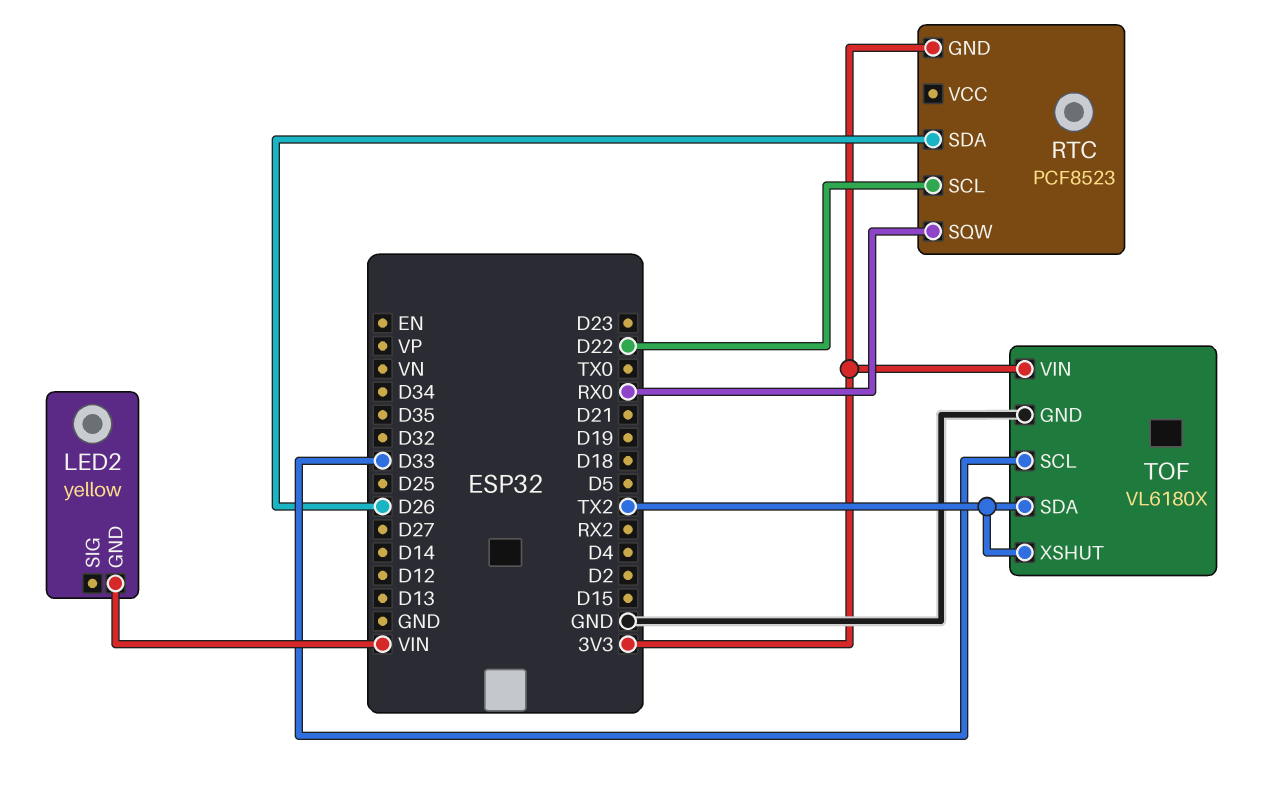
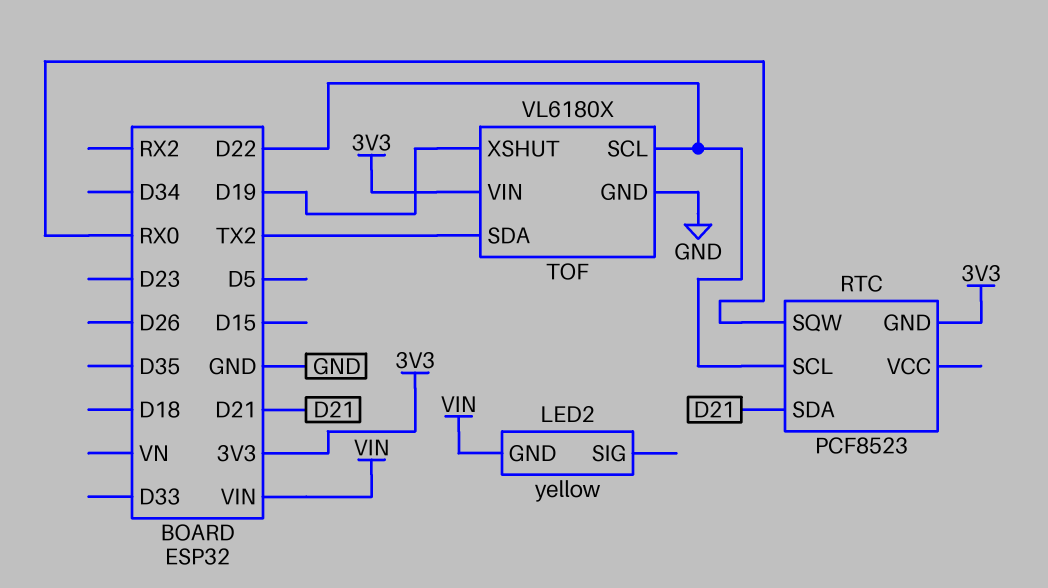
RTC pin SDA: D26 -> D21
TOF pin SCL: D33 -> D22
TOF pin XSHUT: TX2 -> D19

